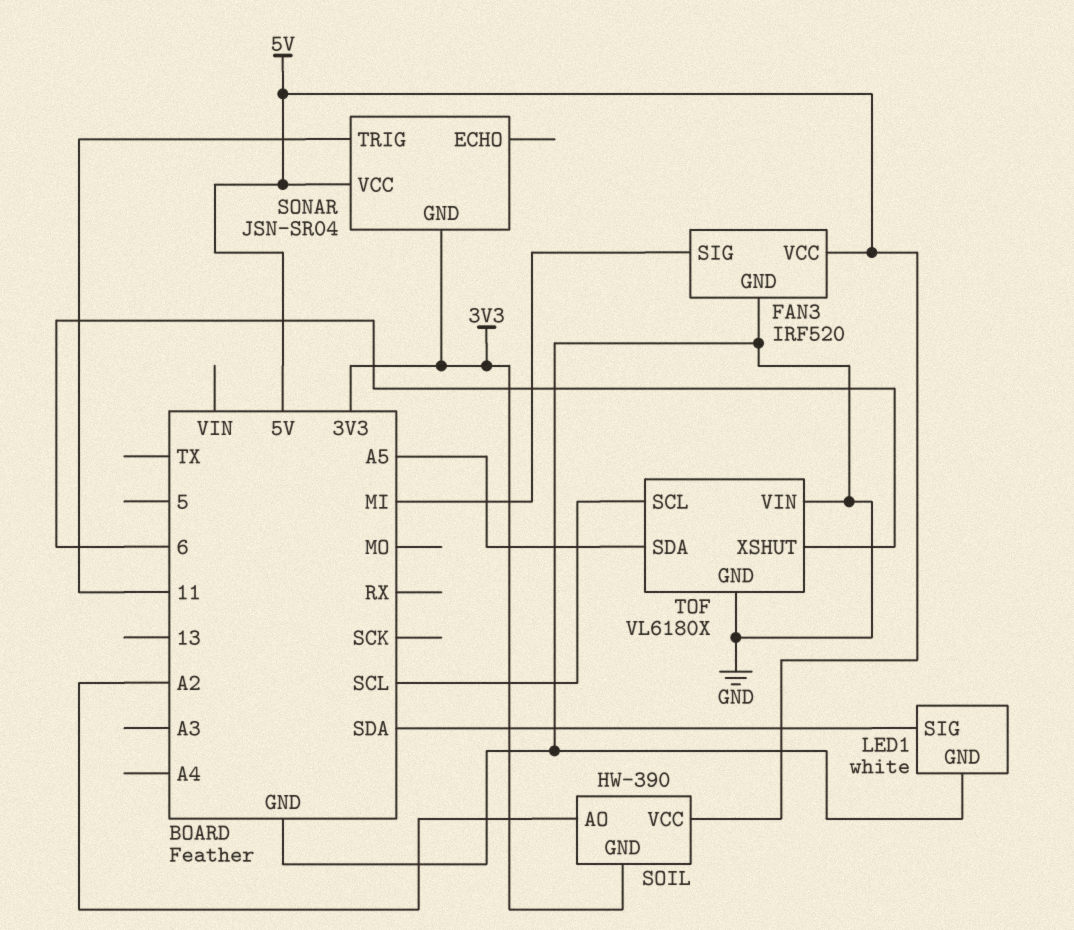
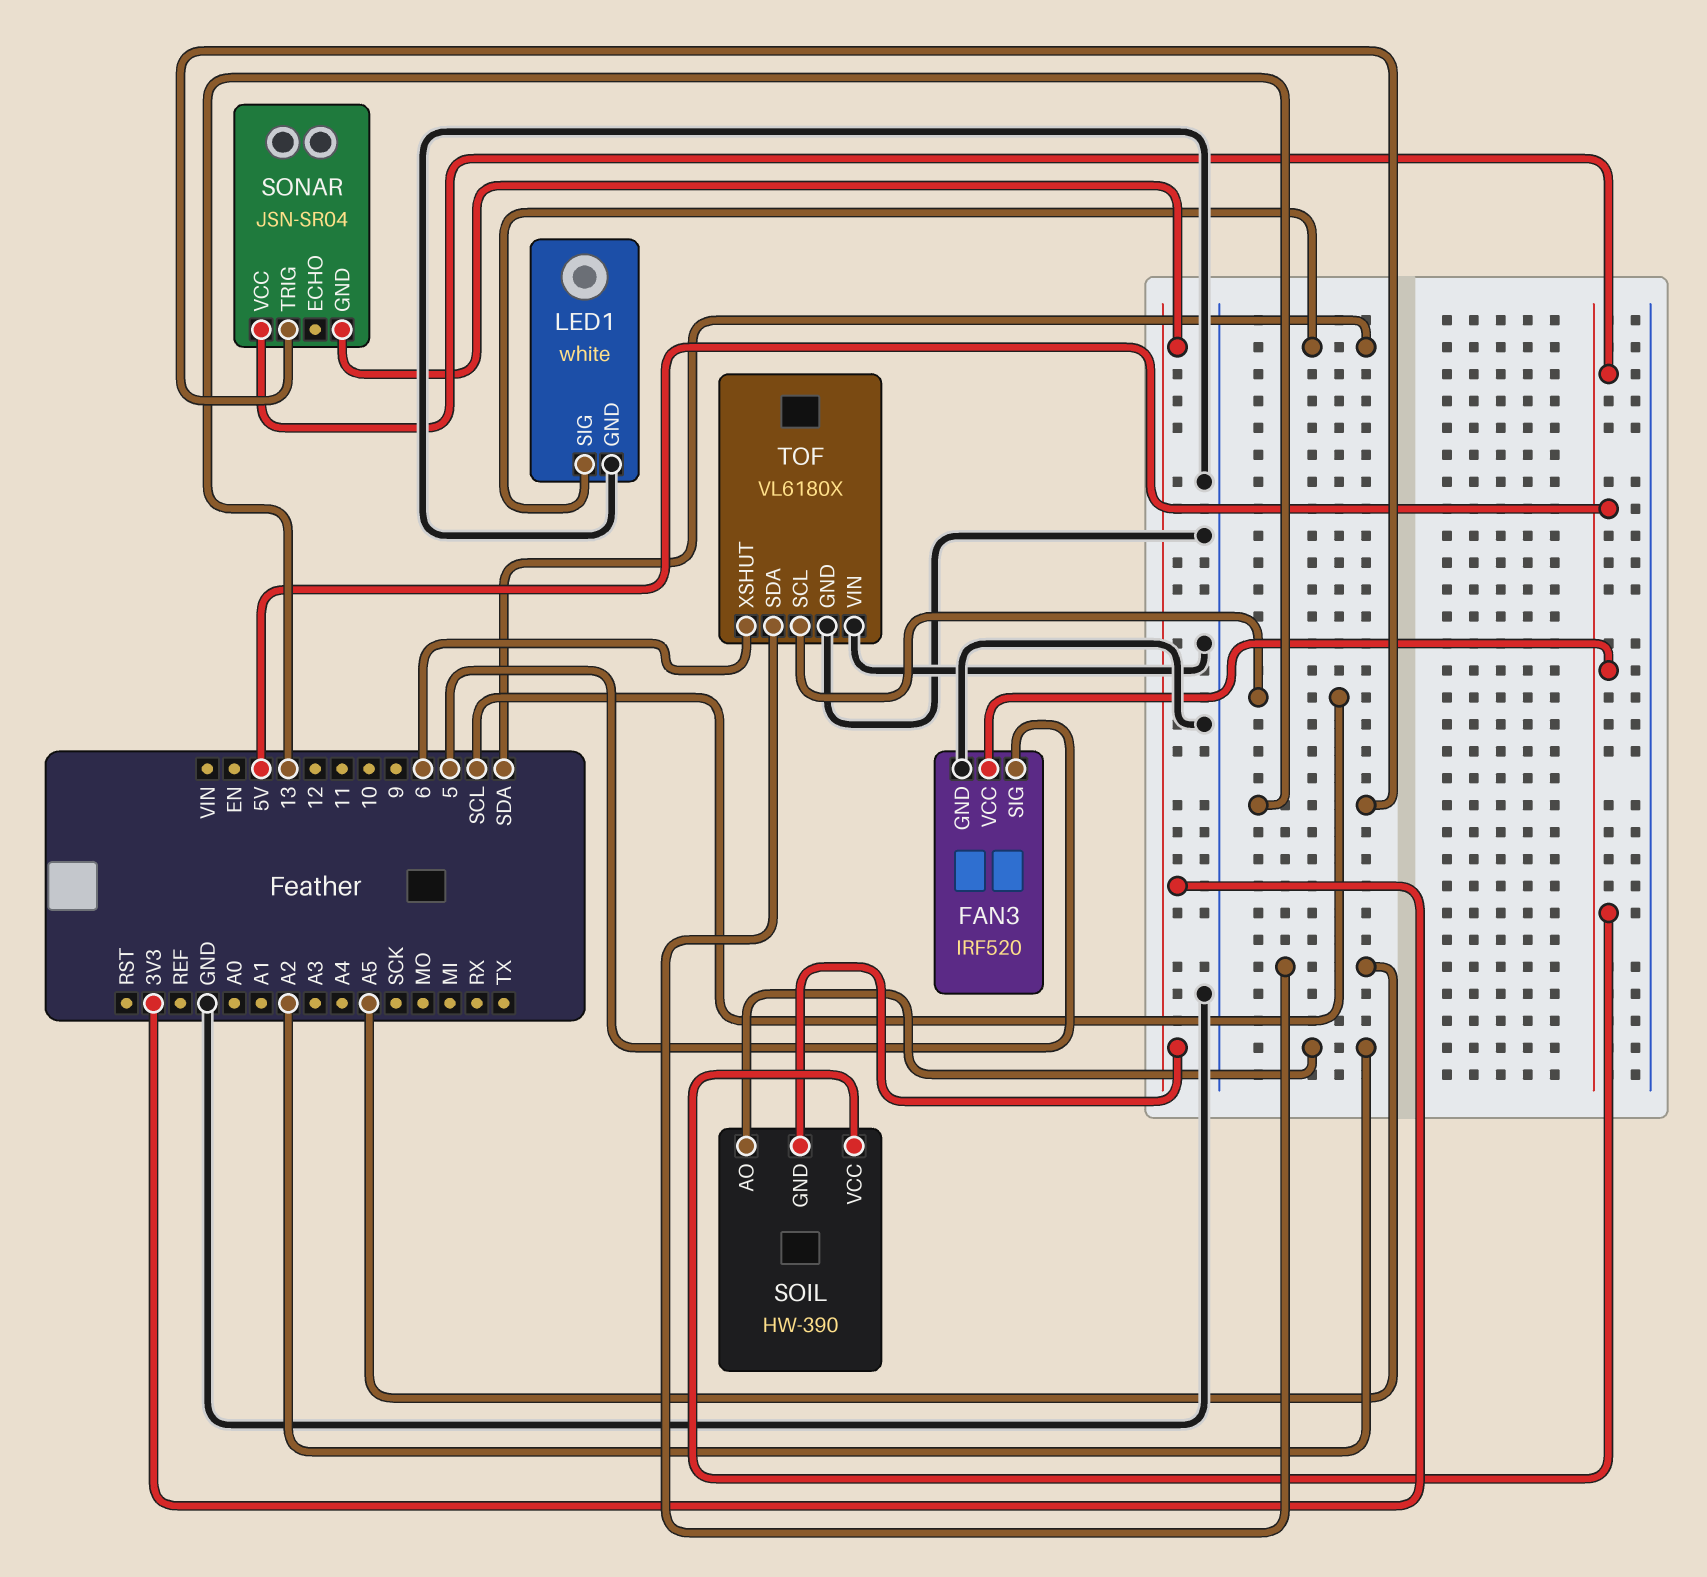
FAN3 pin SIG: MI -> 5
SONAR pin TRIG: 11 -> 13

